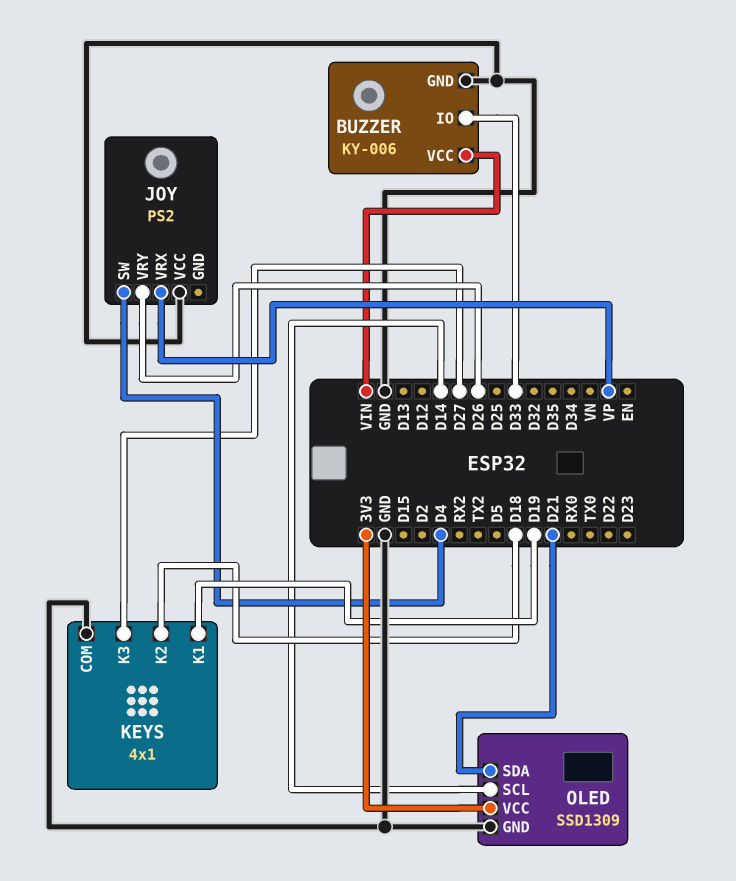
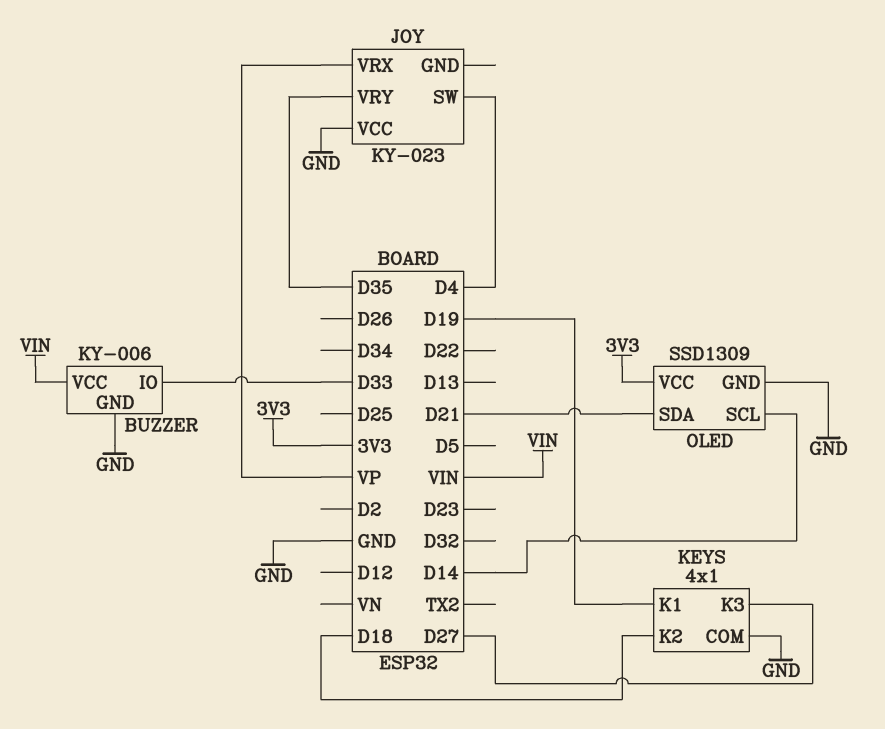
JOY: PS2 -> KY-023
JOY pin VRY: D26 -> D35

